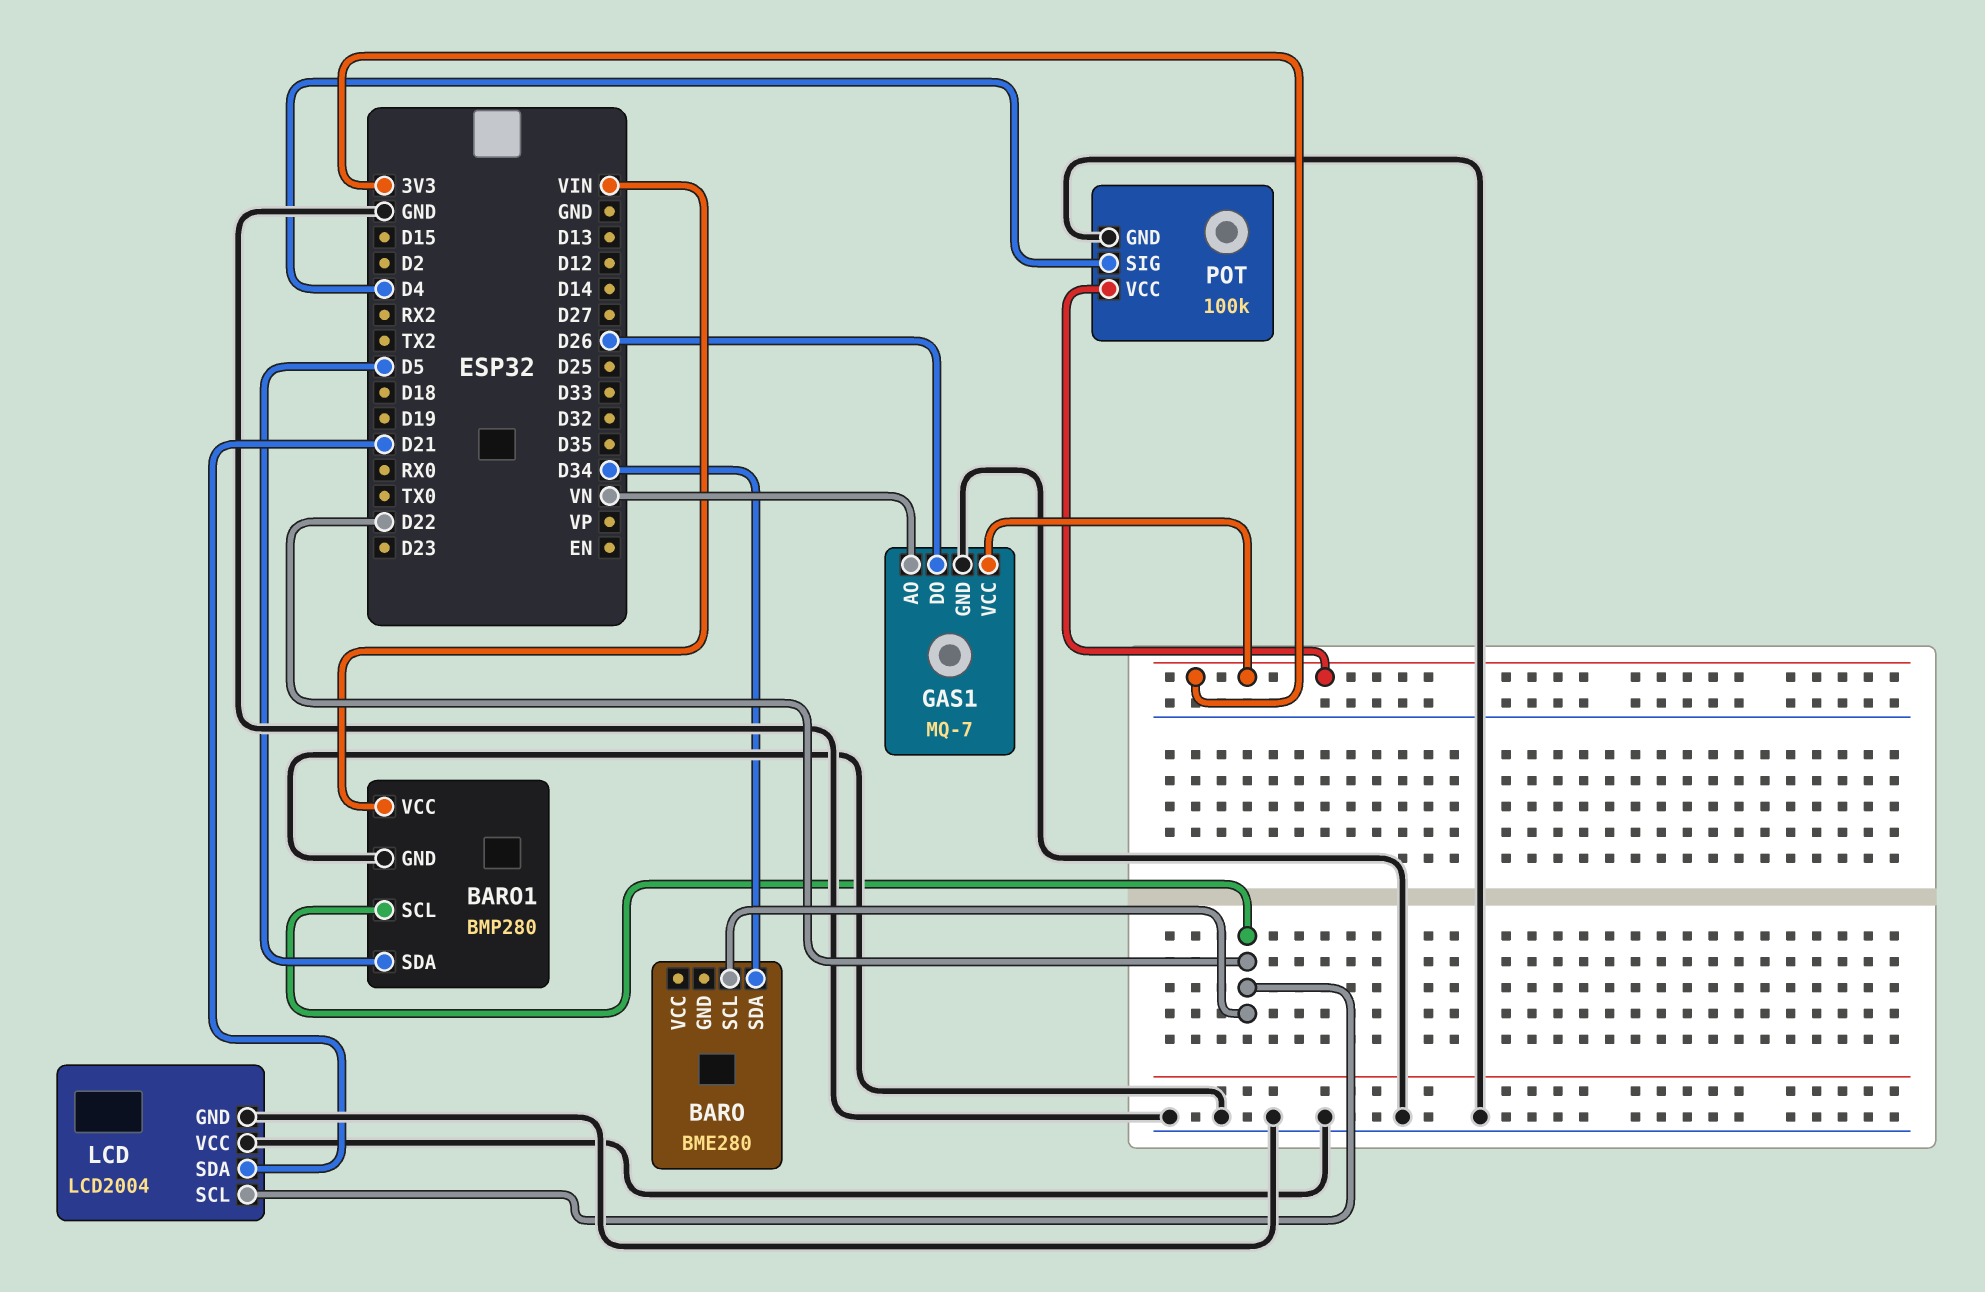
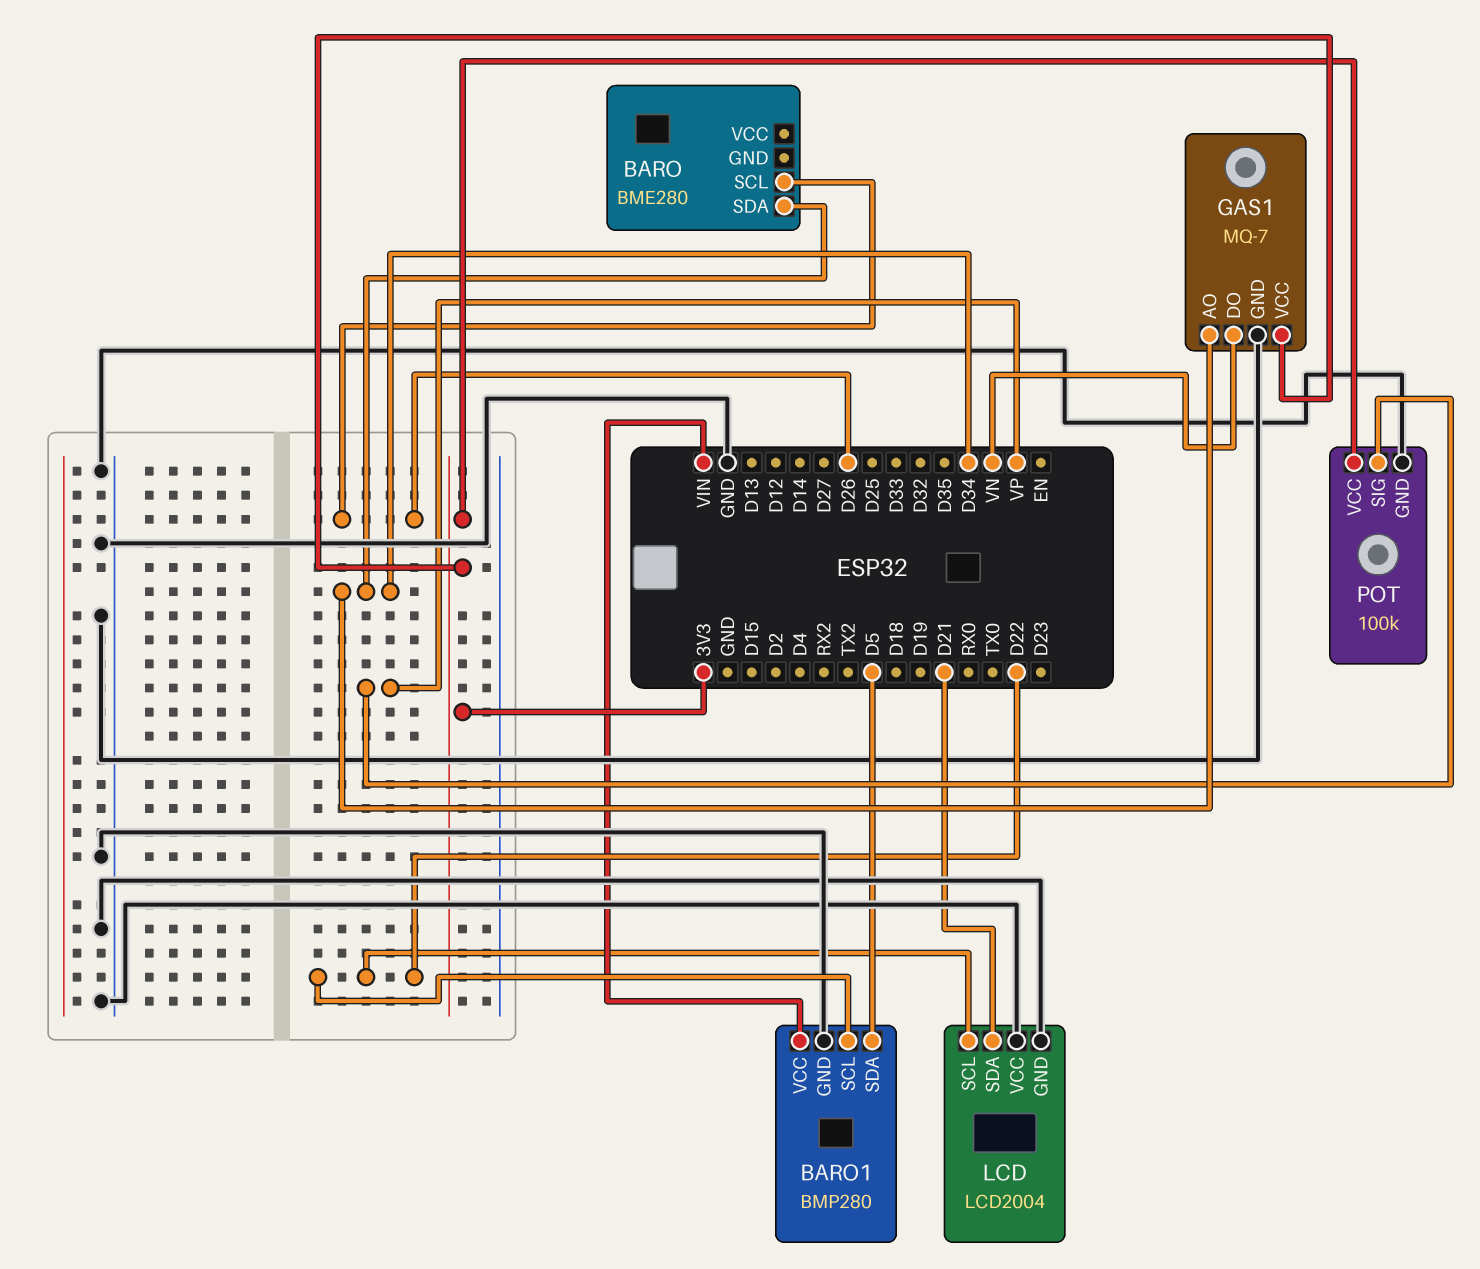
BARO pin SCL: D22 -> D26
GAS1 pin AO: VN -> D34
GAS1 pin DO: D26 -> VN
POT pin SIG: D4 -> VP

